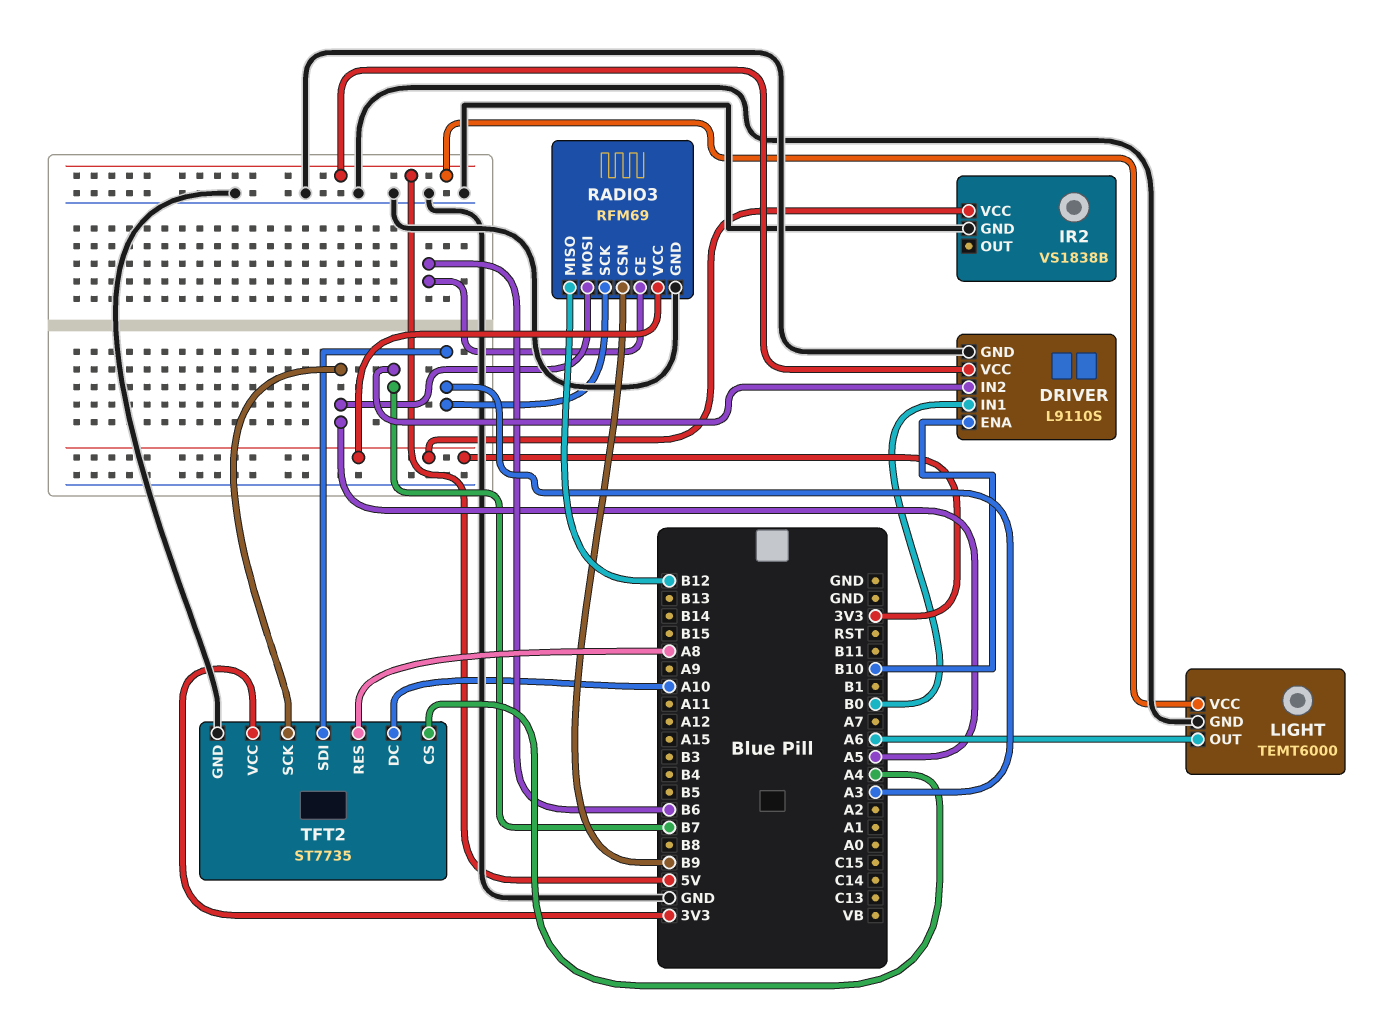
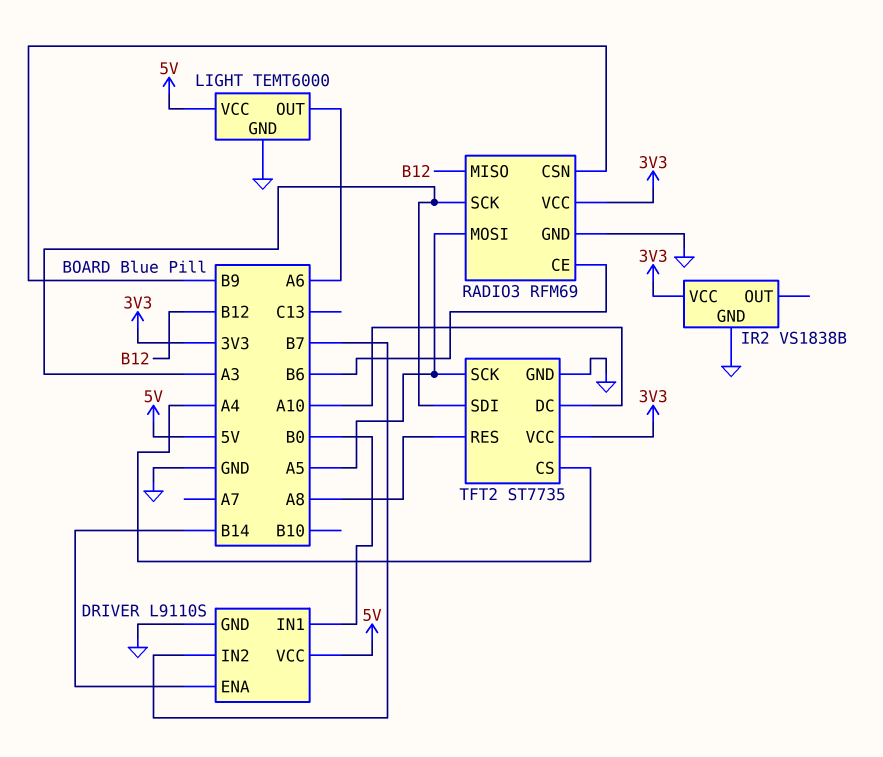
DRIVER pin ENA: B10 -> B14

